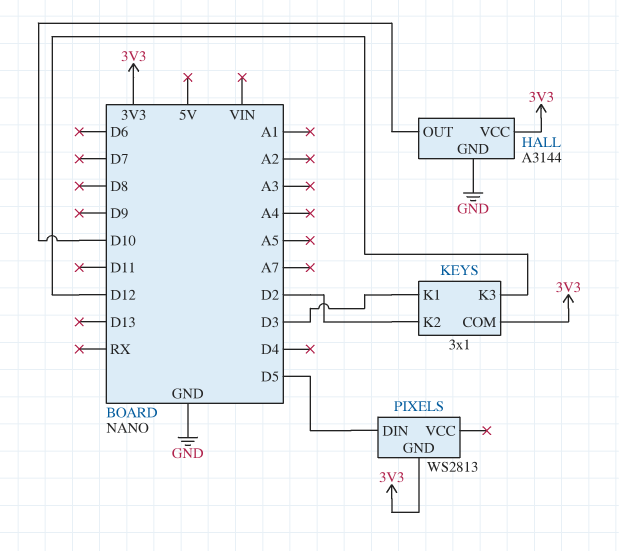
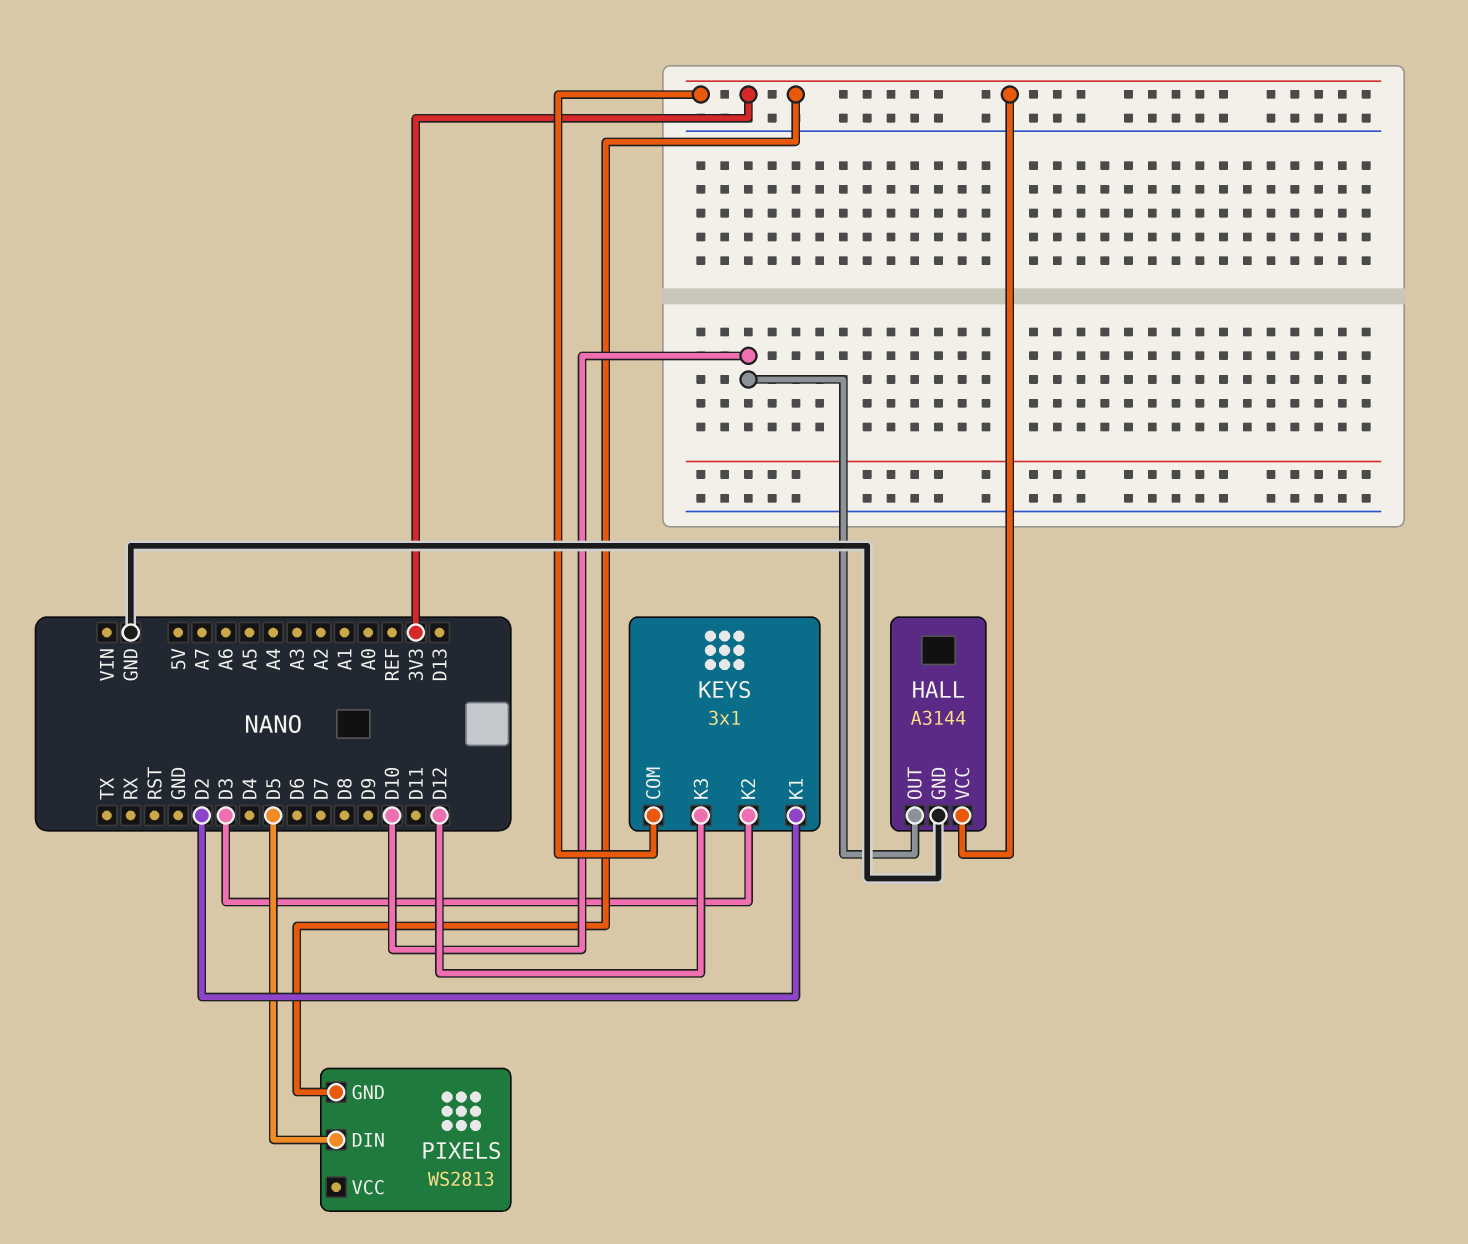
KEYS pin K1: D3 -> D2
KEYS pin K2: D2 -> D3

